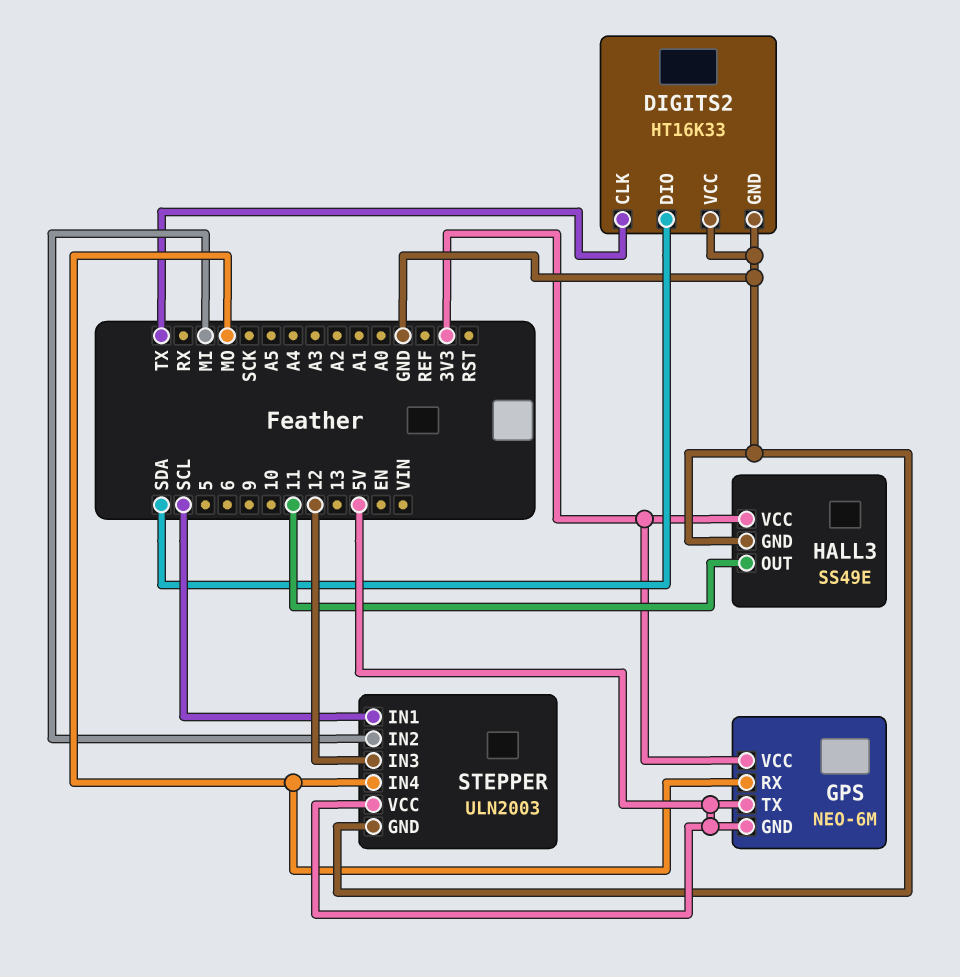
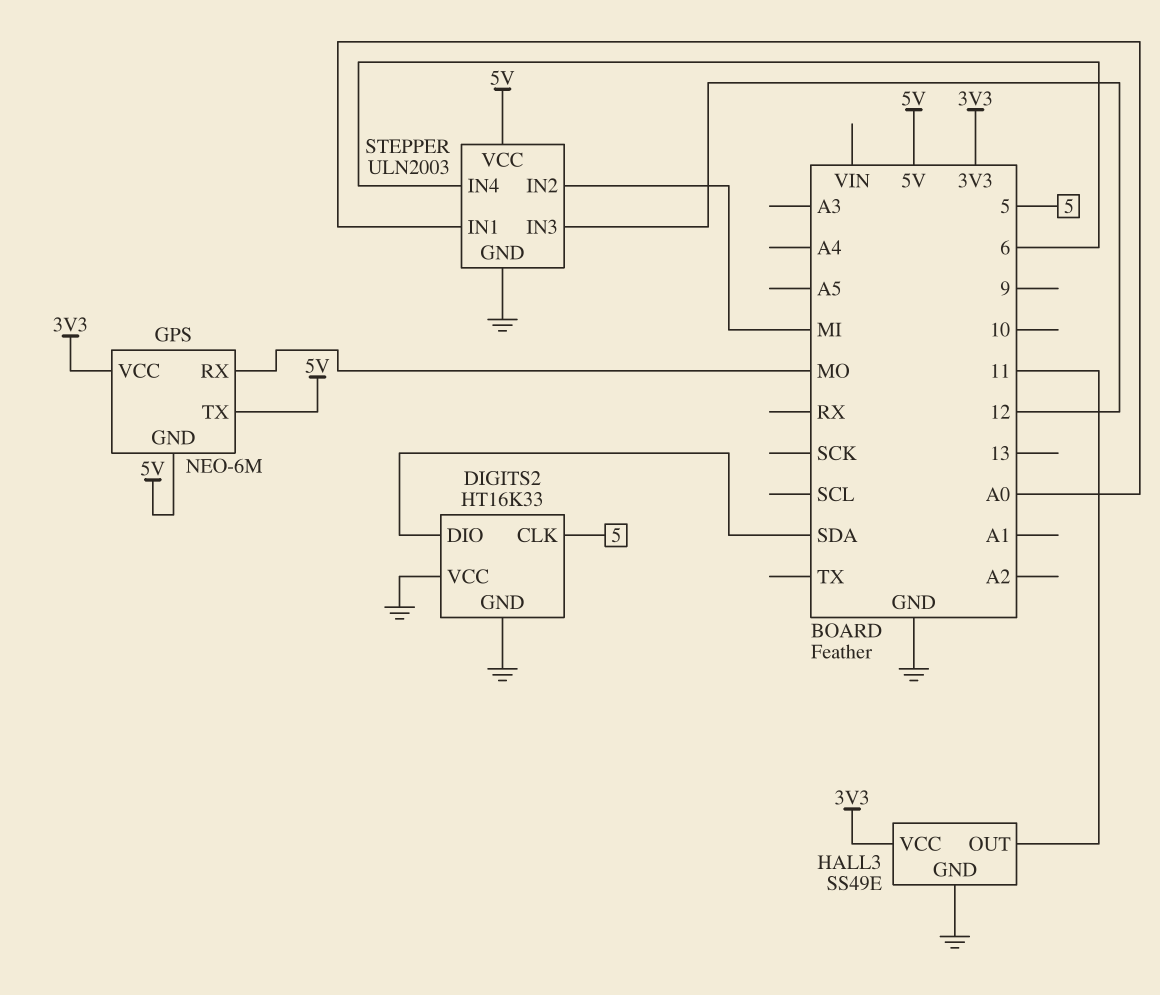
DIGITS2 pin CLK: TX -> 5
STEPPER pin IN1: SCL -> A0
STEPPER pin IN4: MO -> 6

